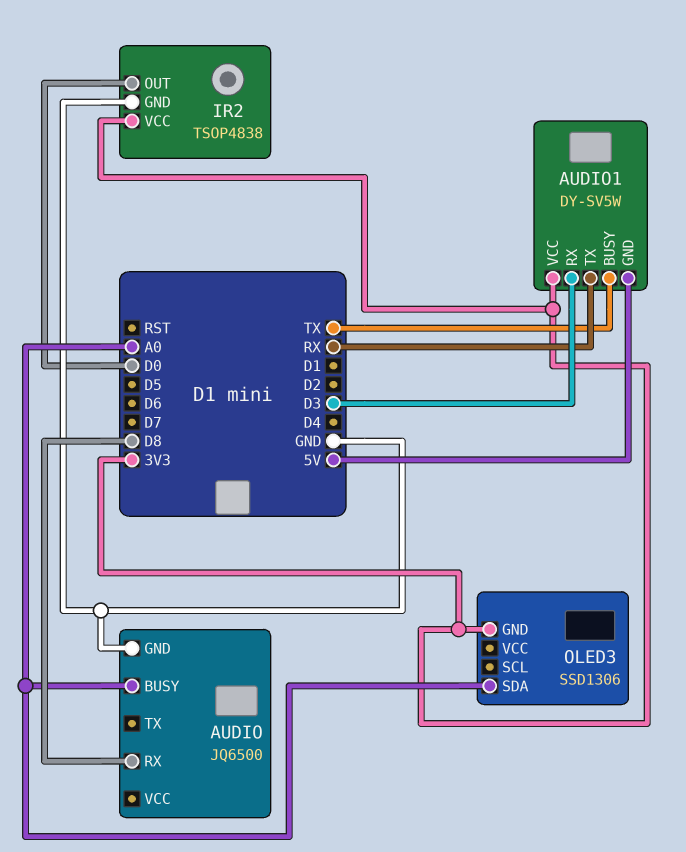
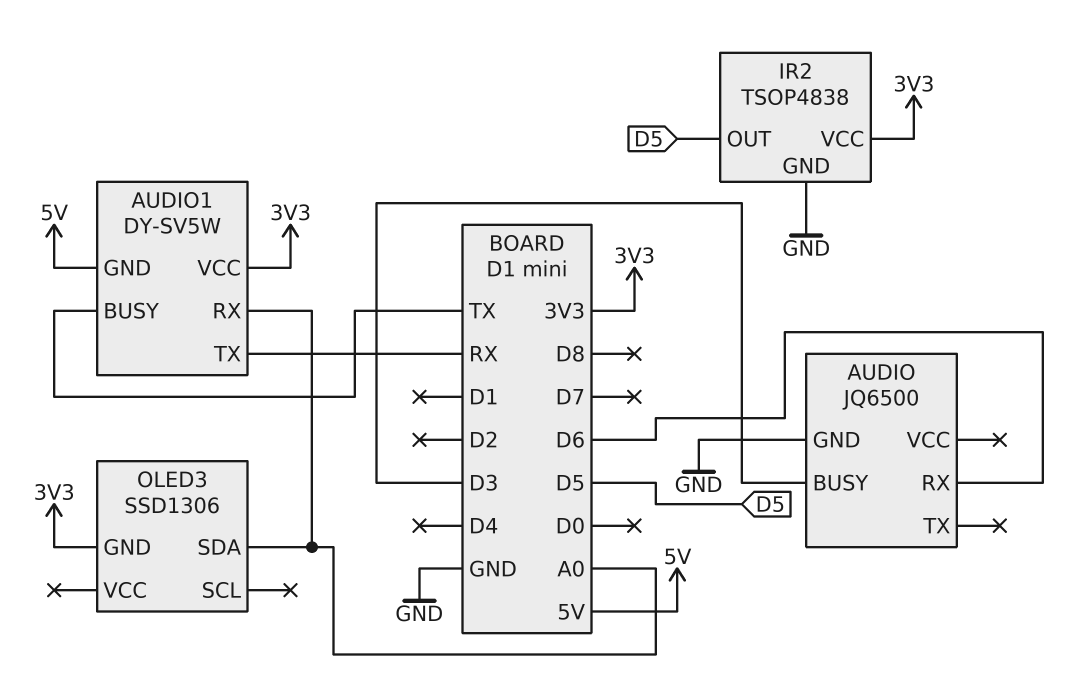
AUDIO pin BUSY: A0 -> D3
AUDIO pin RX: D8 -> D6
AUDIO1 pin RX: D3 -> A0
IR2 pin OUT: D0 -> D5

